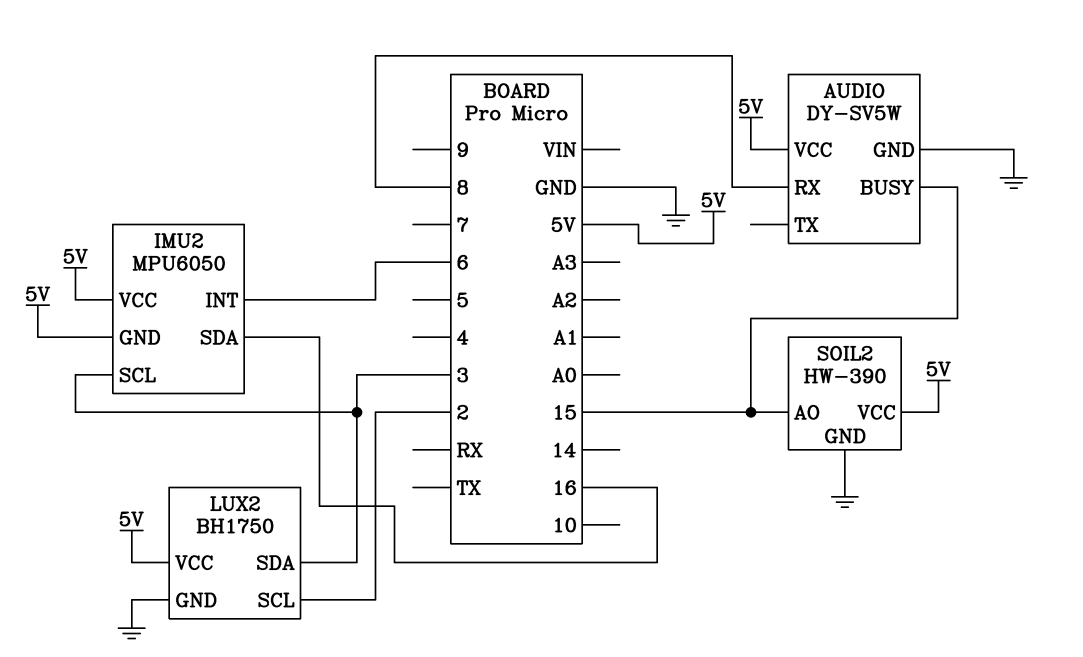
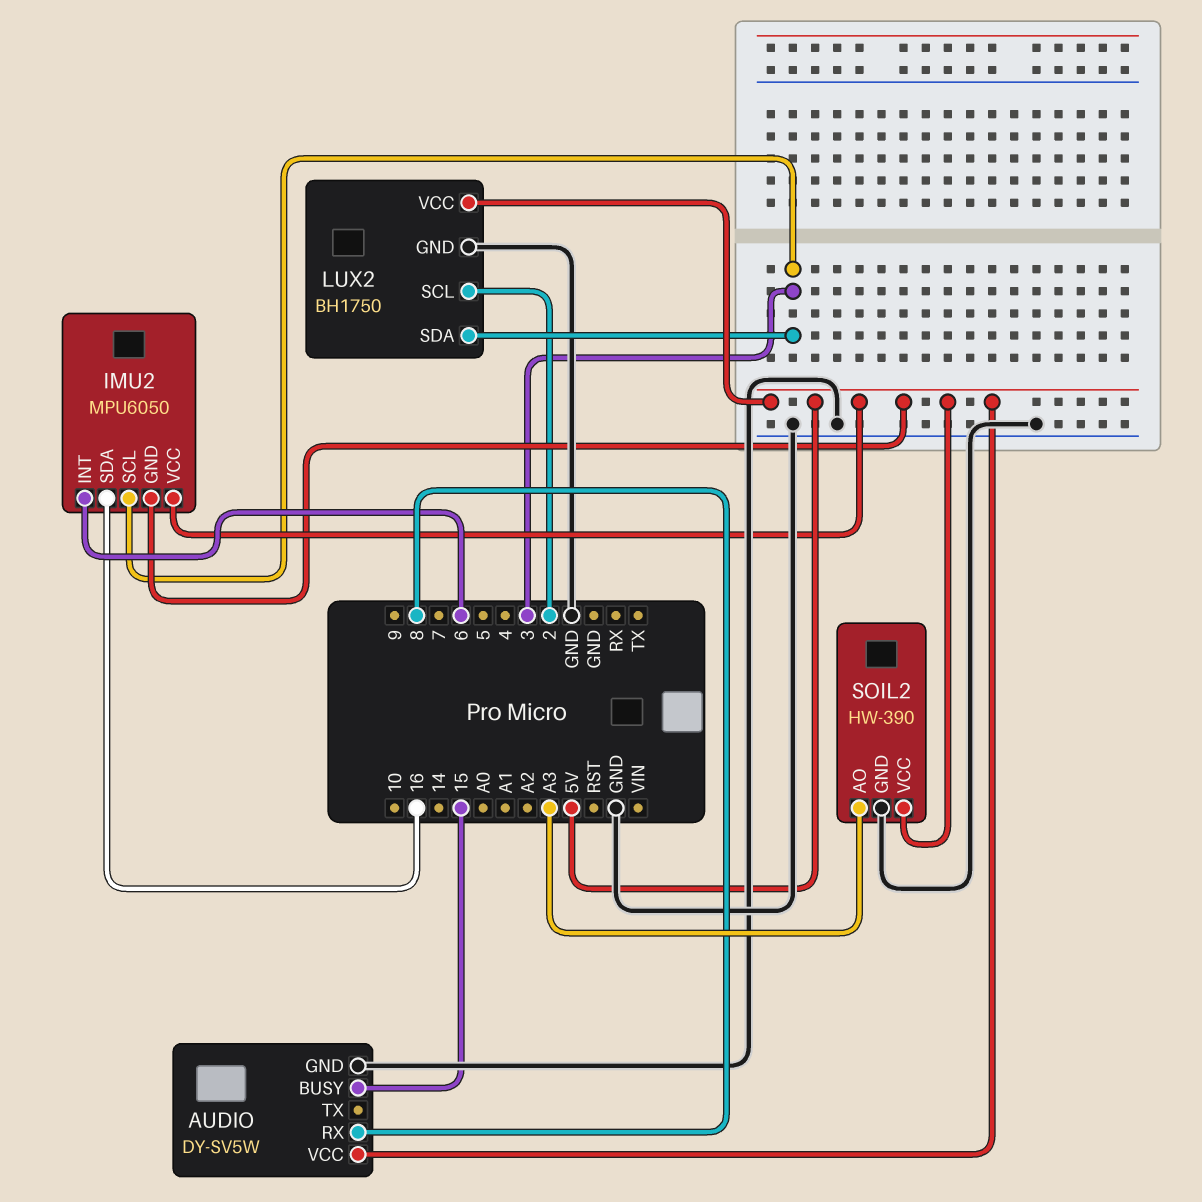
SOIL2 pin AO: 15 -> A3

